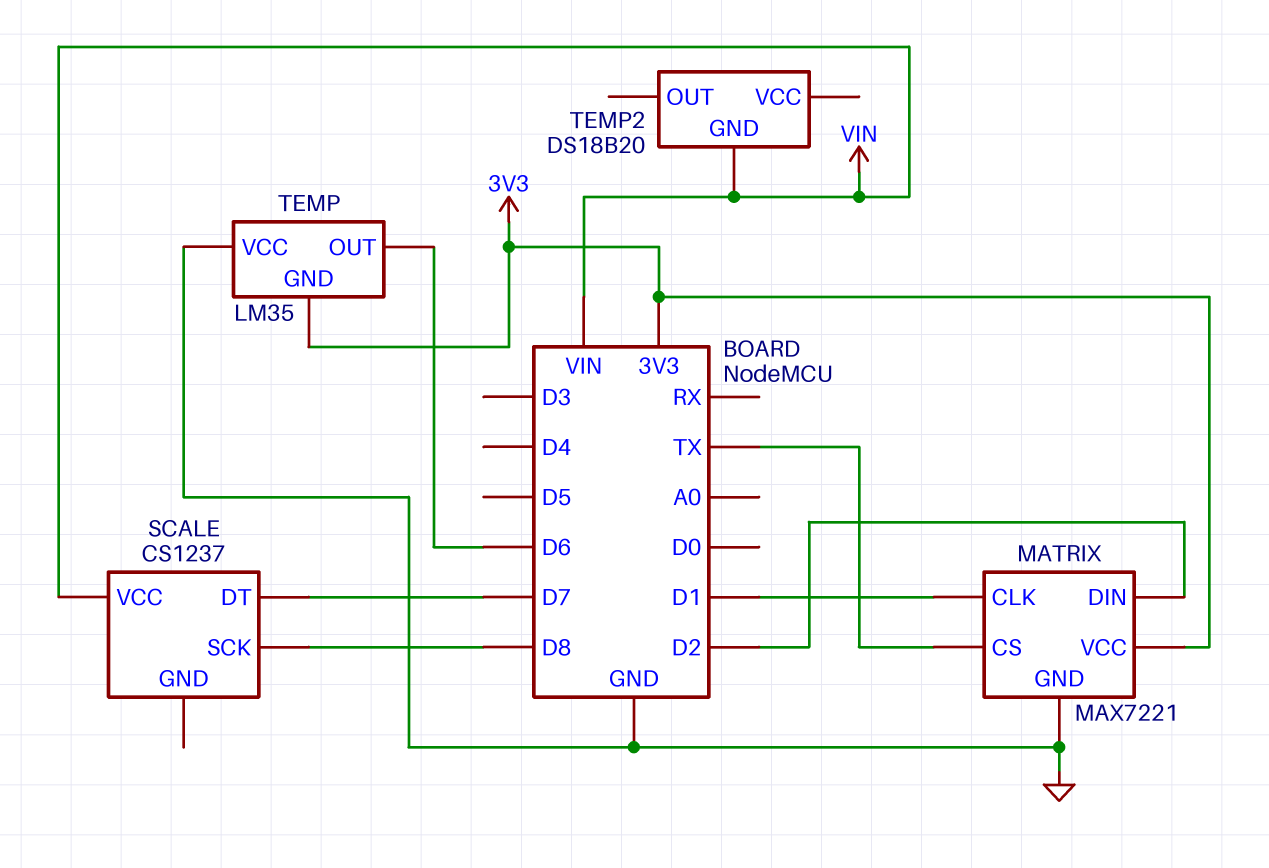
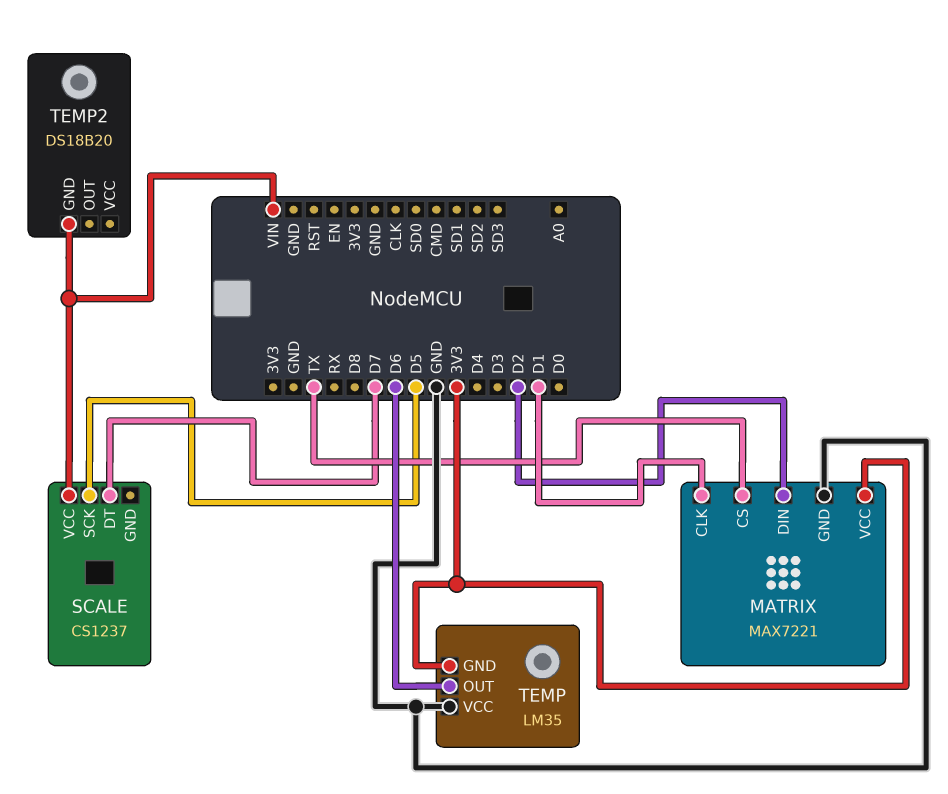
SCALE pin SCK: D8 -> D5

